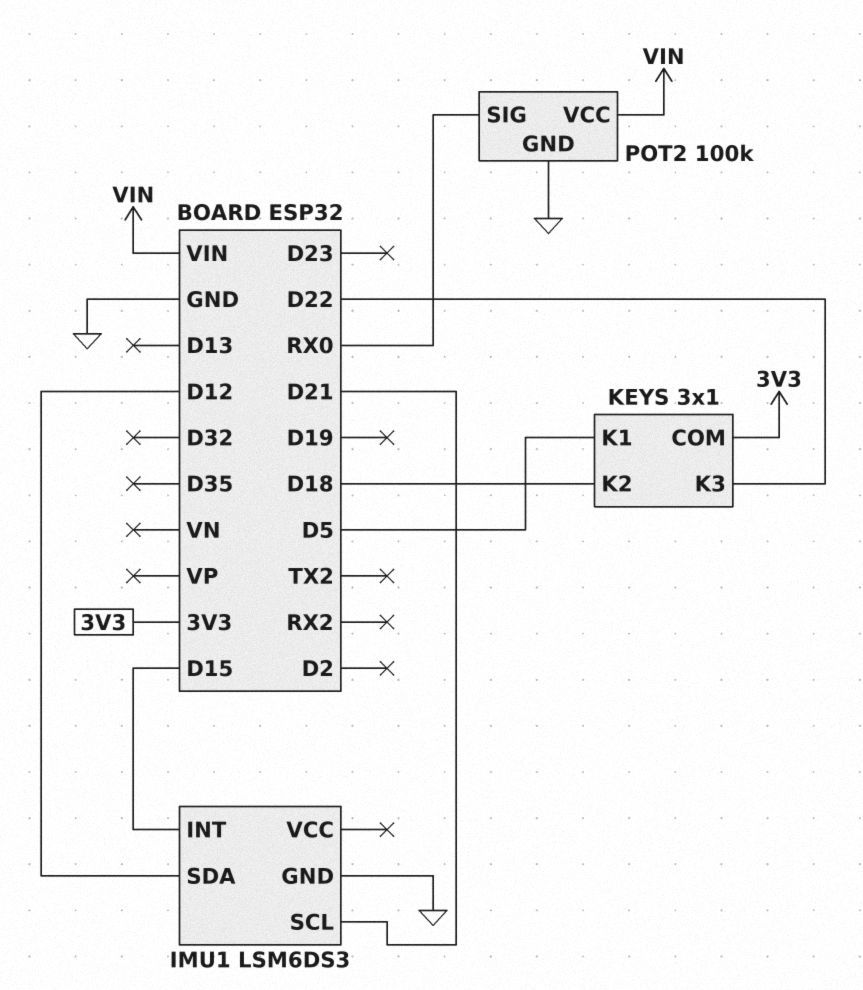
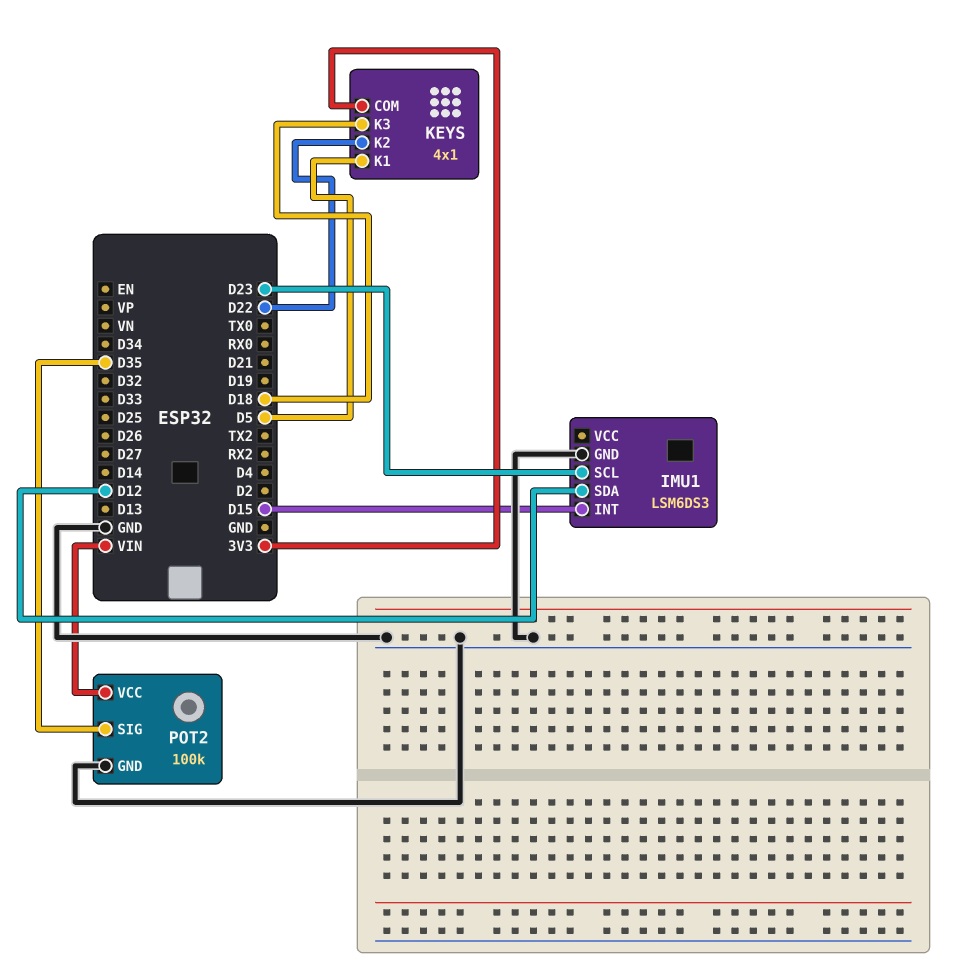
IMU1 pin SCL: D21 -> D23
KEYS: 3x1 -> 4x1
KEYS pin K2: D18 -> D22
KEYS pin K3: D22 -> D18
POT2 pin SIG: RX0 -> D35

